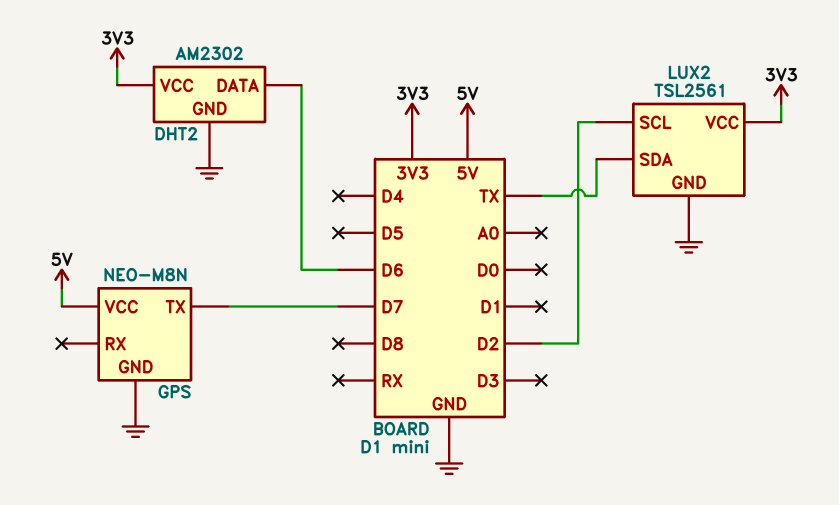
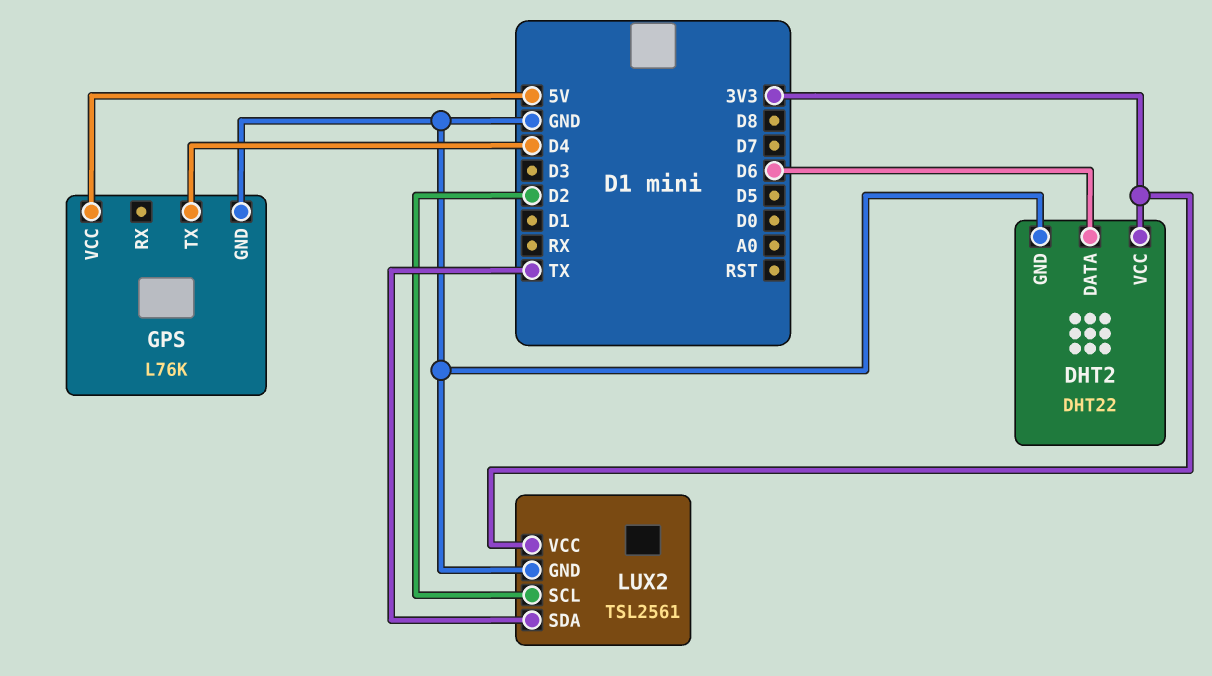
DHT2: AM2302 -> DHT22
GPS: NEO-M8N -> L76K
GPS pin TX: D7 -> D4

